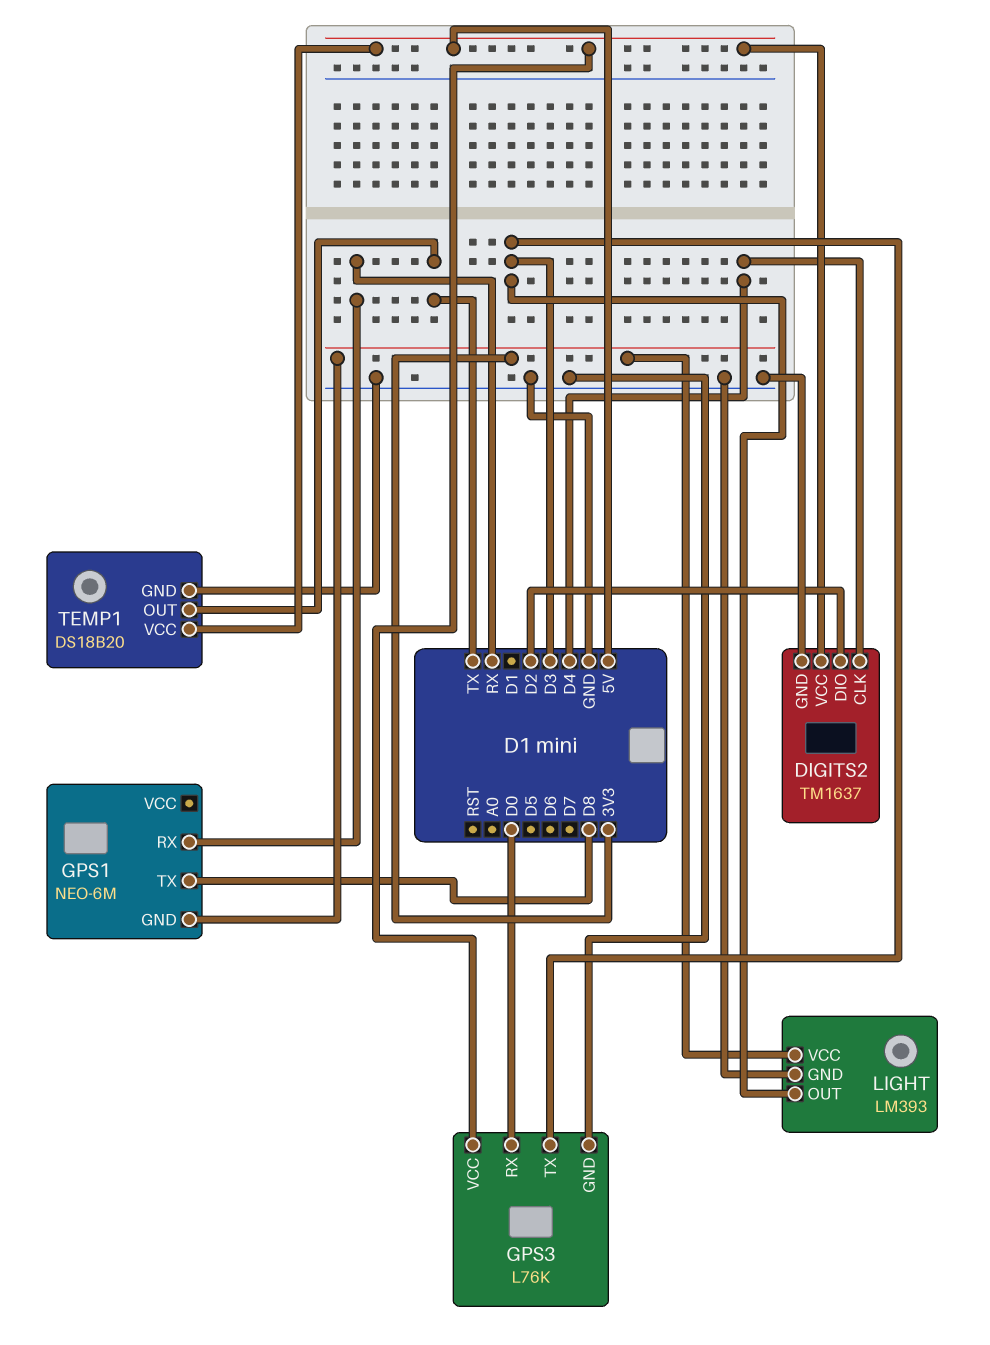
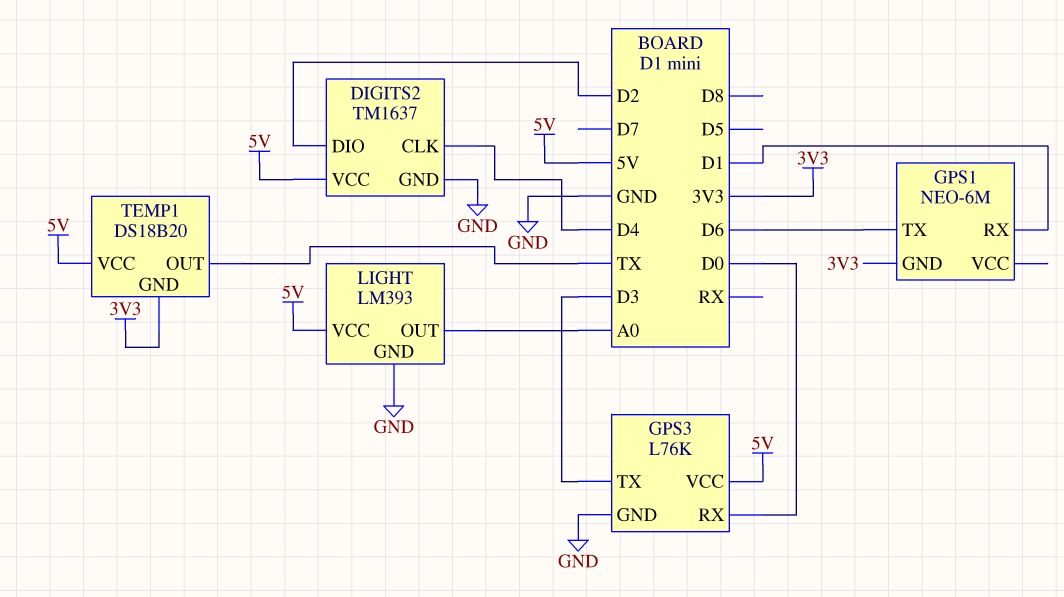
GPS1 pin RX: RX -> D1
GPS1 pin TX: D8 -> D6
LIGHT pin OUT: D3 -> A0
LIGHT pin VCC: 3V3 -> 5V
TEMP1 pin GND: GND -> 3V3

